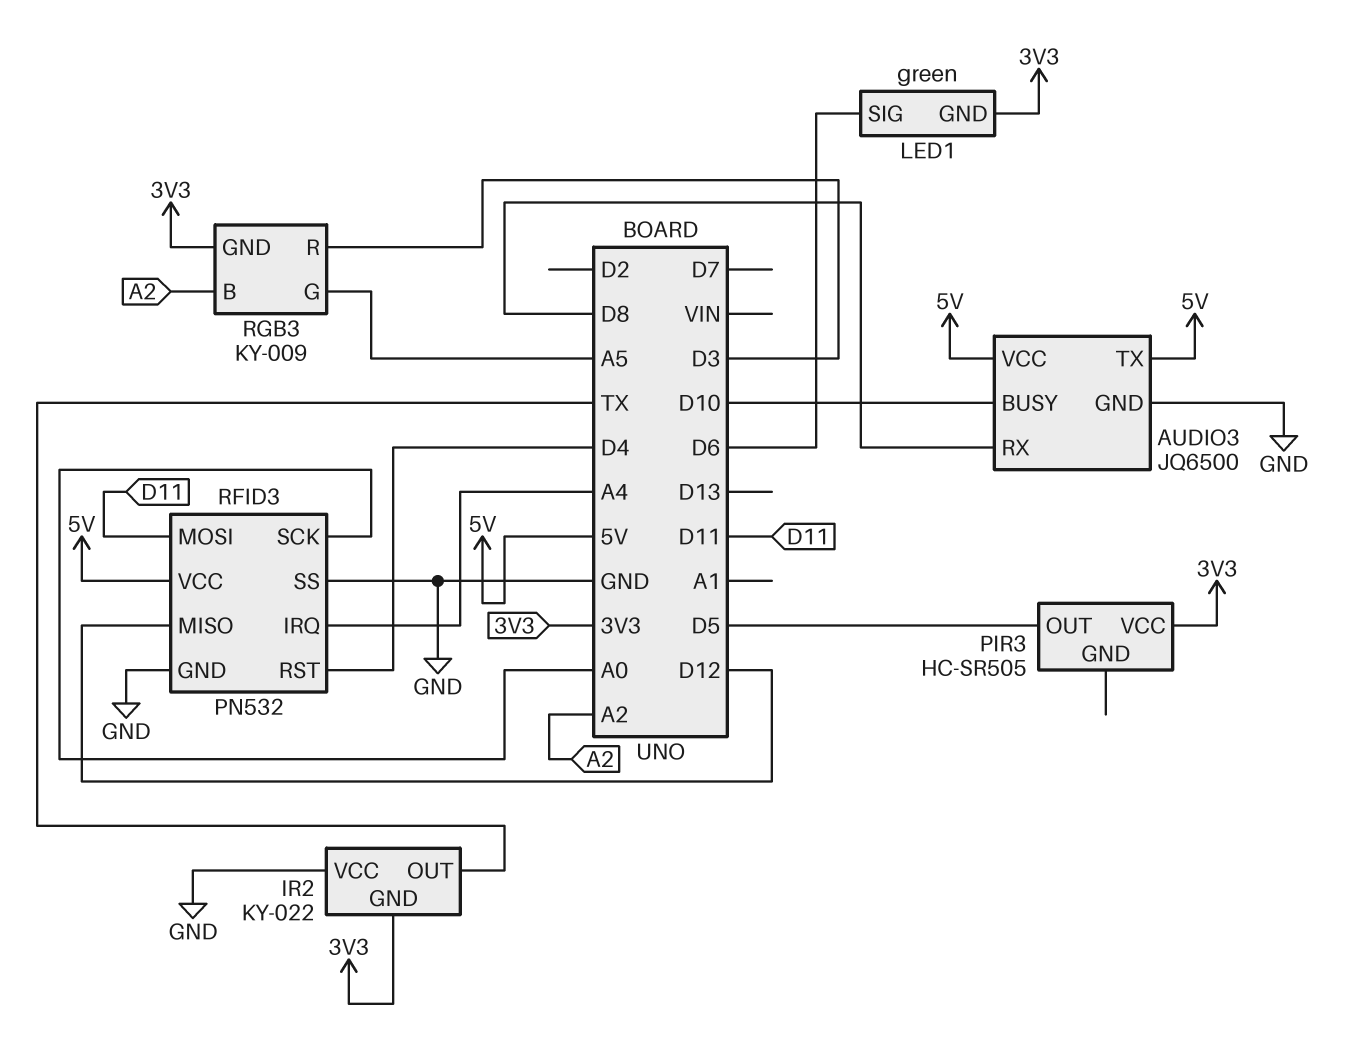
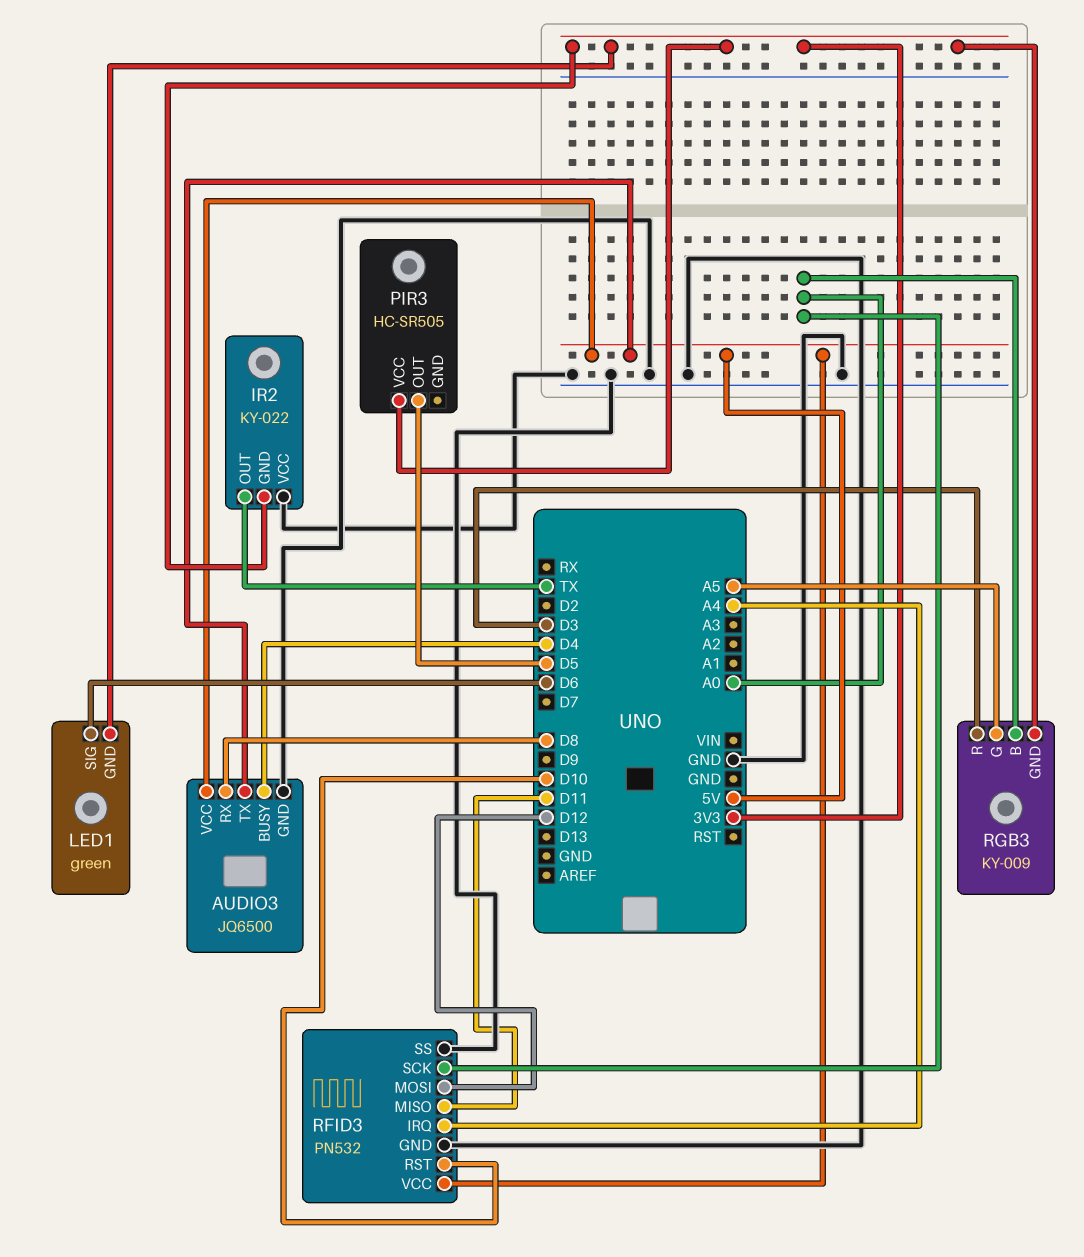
AUDIO3 pin BUSY: D10 -> D4
RFID3 pin MISO: D12 -> D11
RFID3 pin MOSI: D11 -> D12
RFID3 pin RST: D4 -> D10
RGB3 pin B: A2 -> A0

